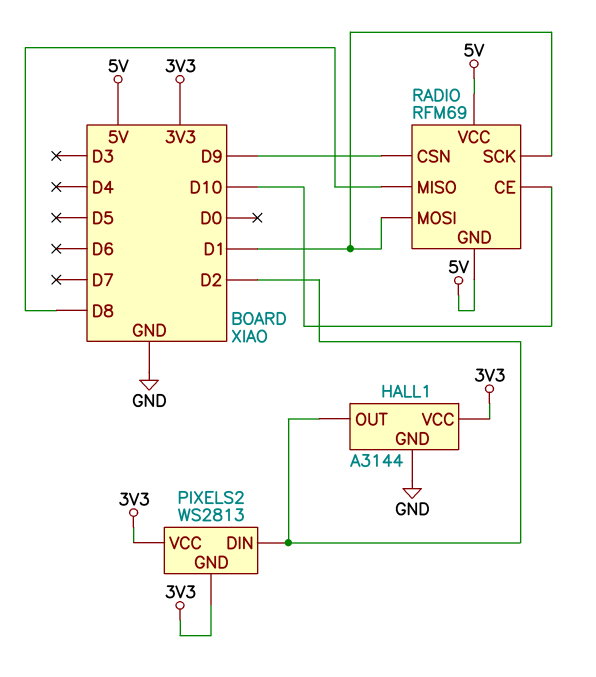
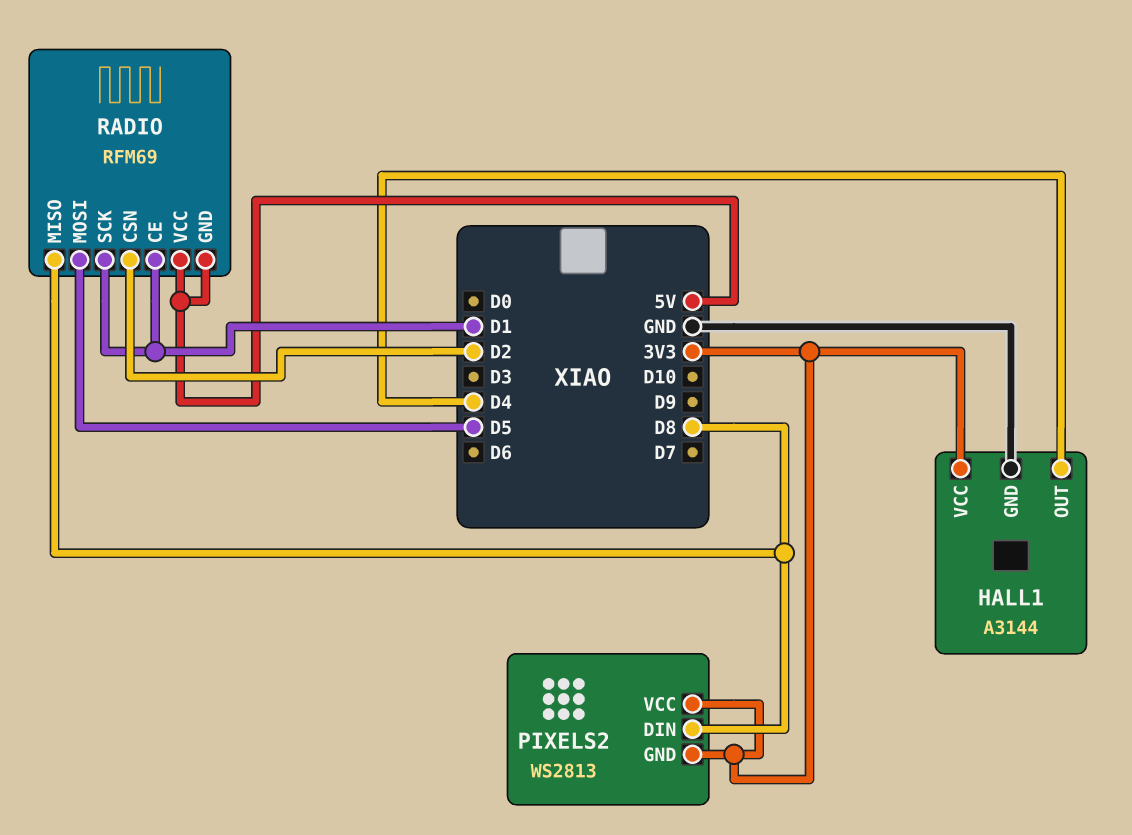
HALL1 pin OUT: D2 -> D4
PIXELS2 pin DIN: D2 -> D8
RADIO pin CE: D10 -> D1
RADIO pin CSN: D9 -> D2
RADIO pin MOSI: D1 -> D5

